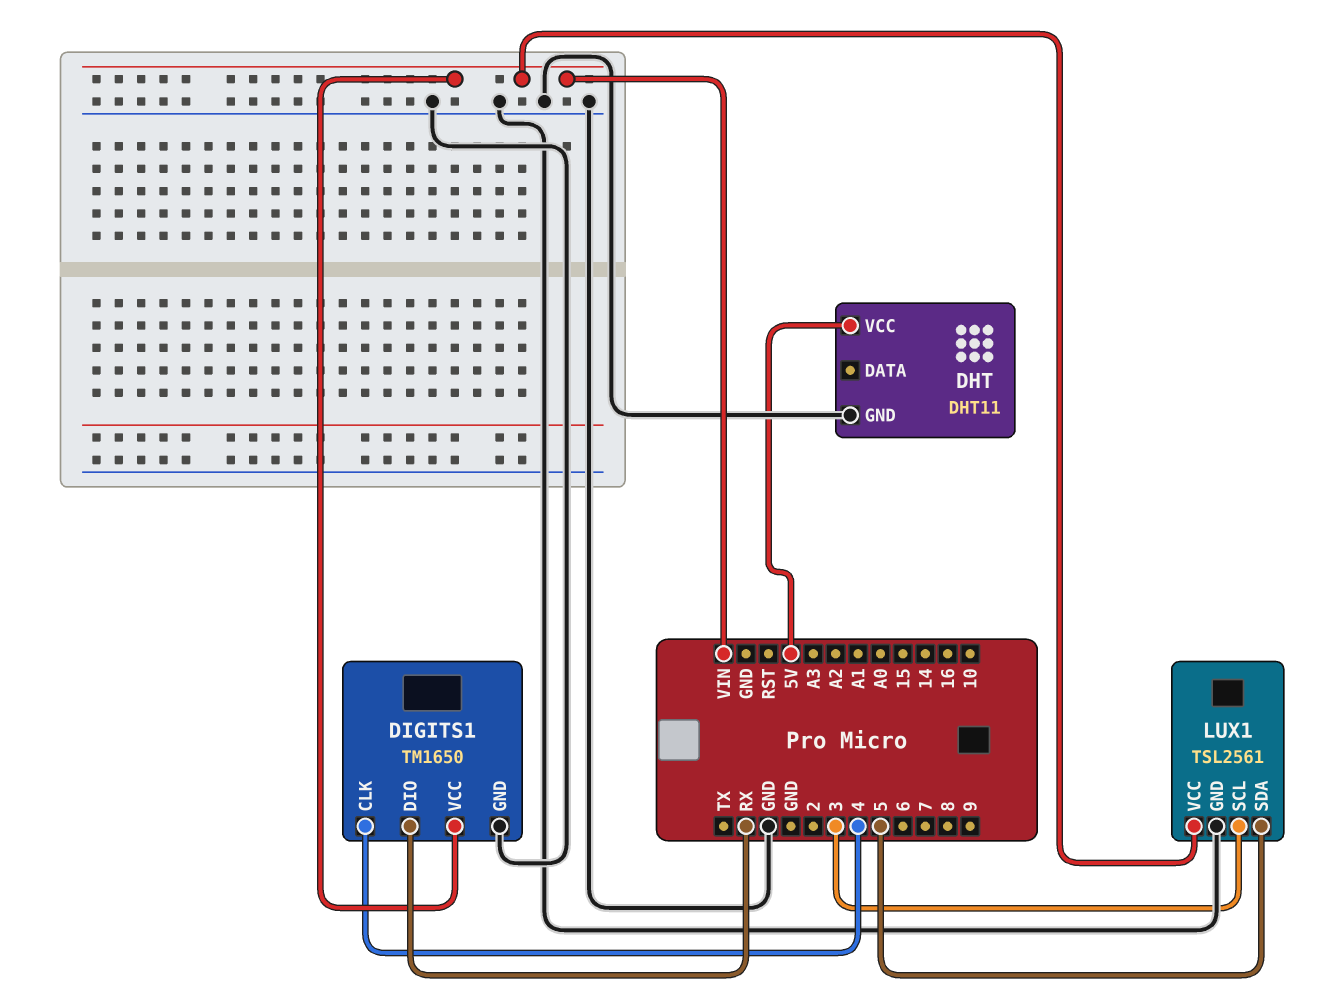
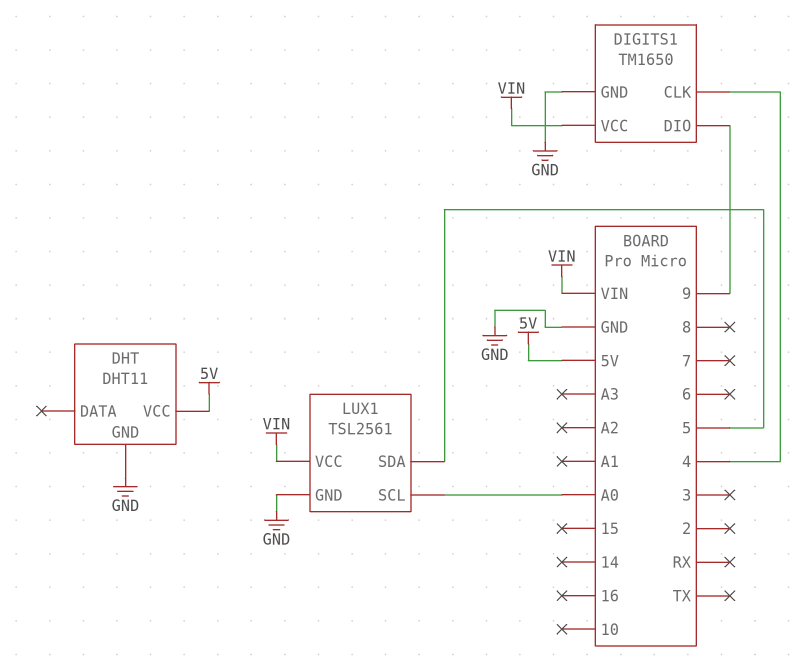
DIGITS1 pin DIO: RX -> 9
LUX1 pin SCL: 3 -> A0

